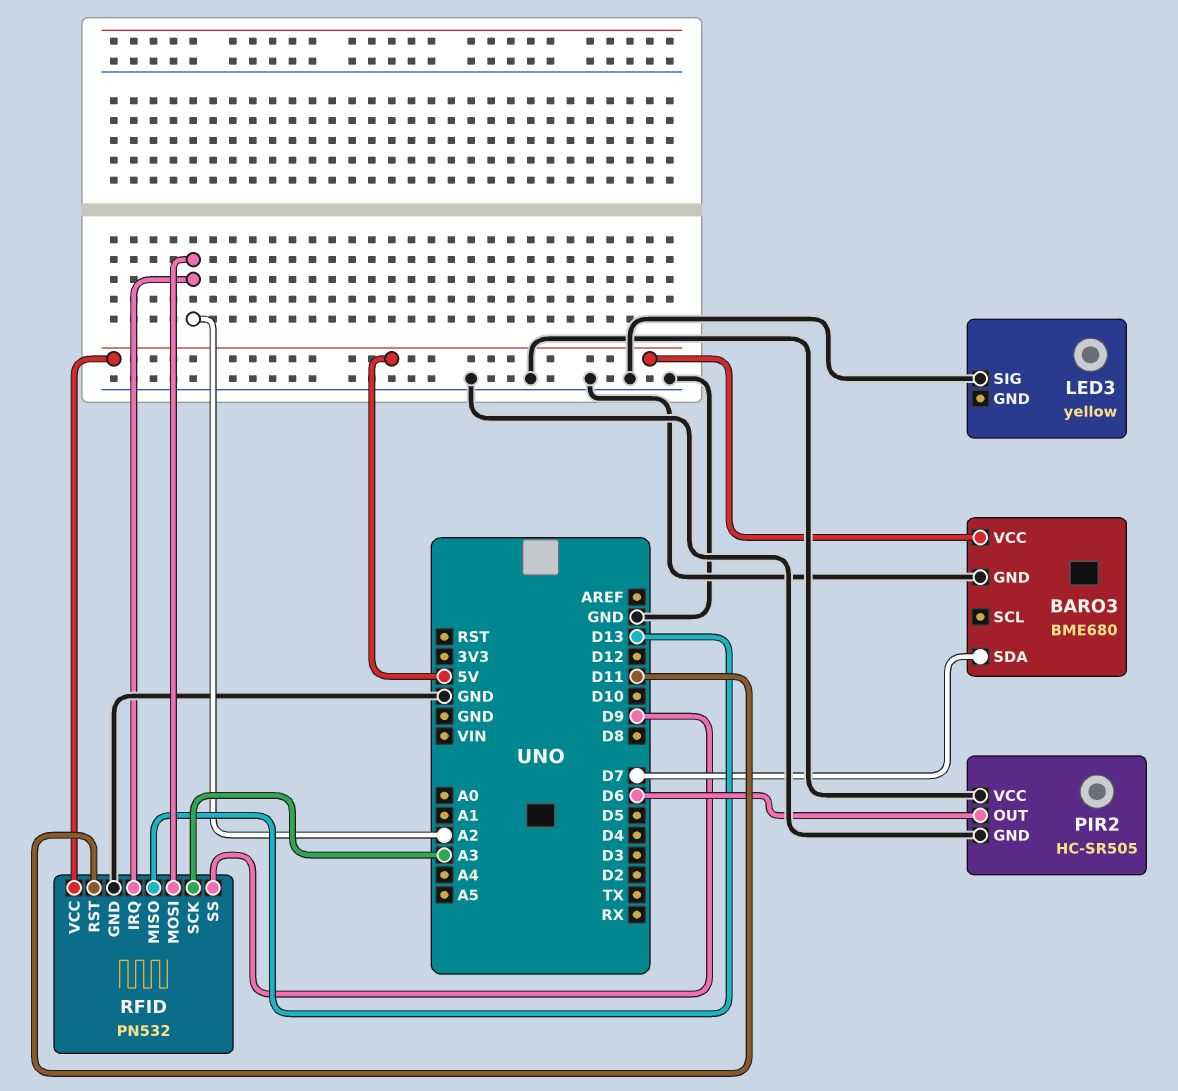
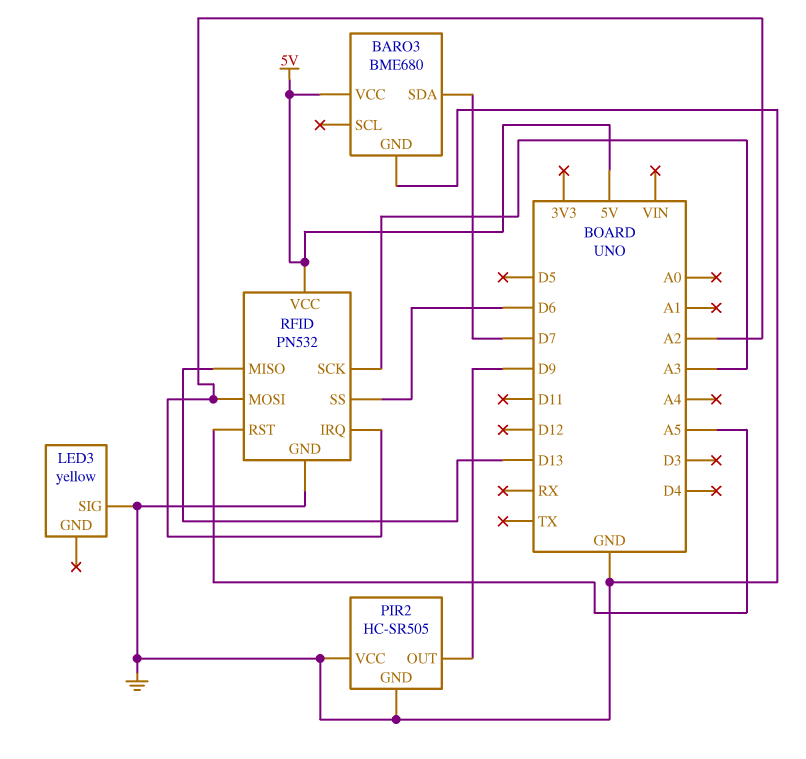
PIR2 pin OUT: D6 -> D9
RFID pin RST: D11 -> A5
RFID pin SS: D9 -> D6

